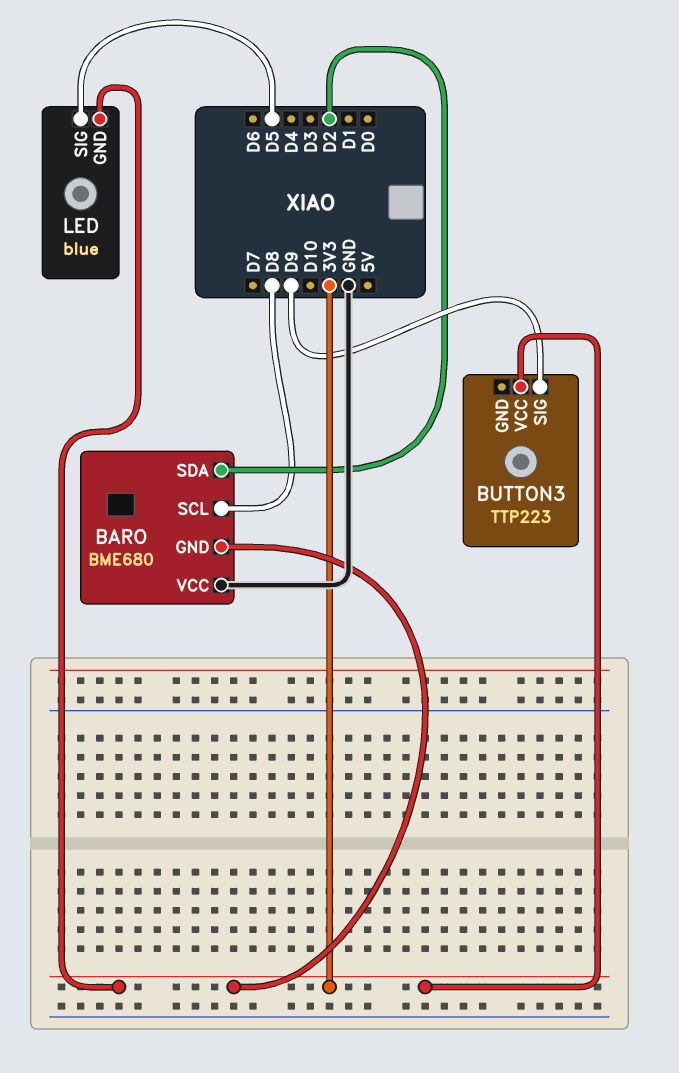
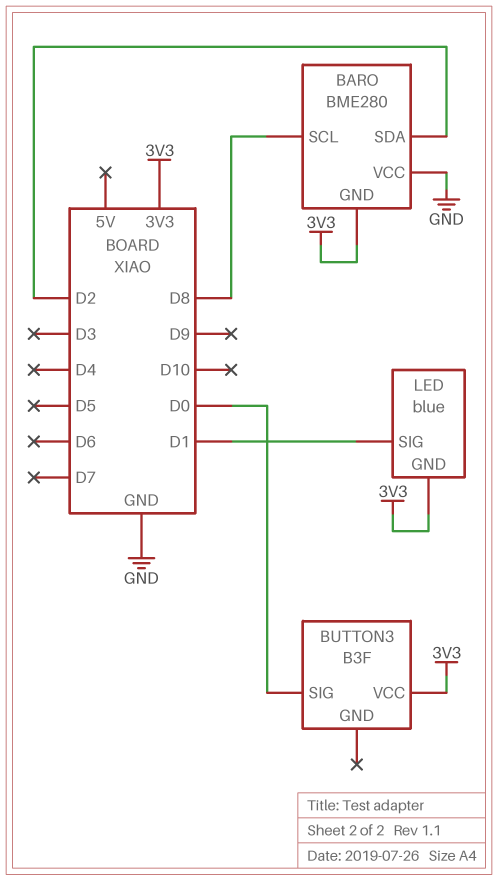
BARO: BME680 -> BME280
BUTTON3: TTP223 -> B3F
BUTTON3 pin SIG: D9 -> D0
LED pin SIG: D5 -> D1

